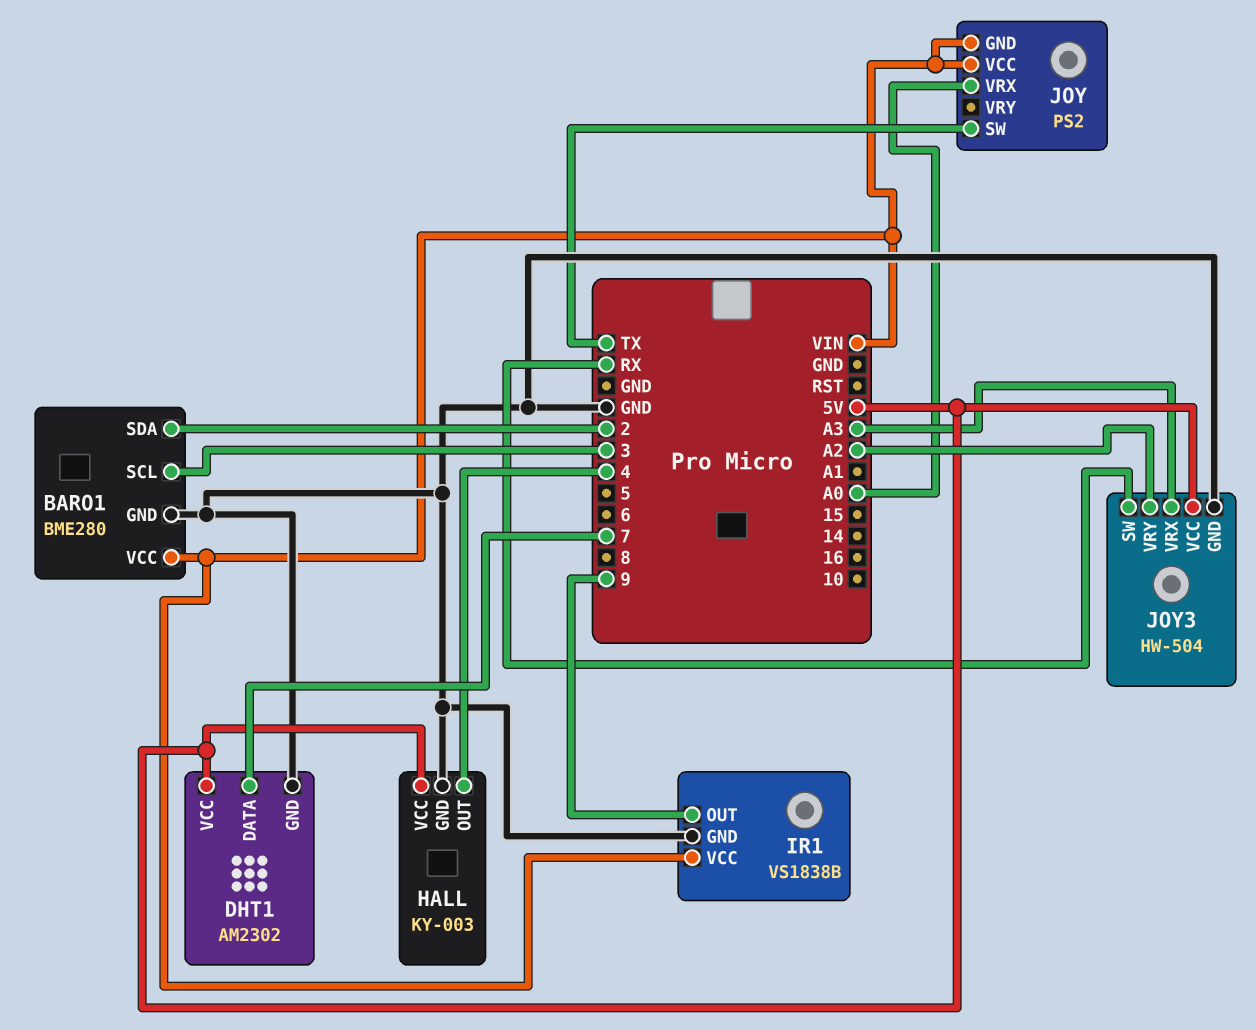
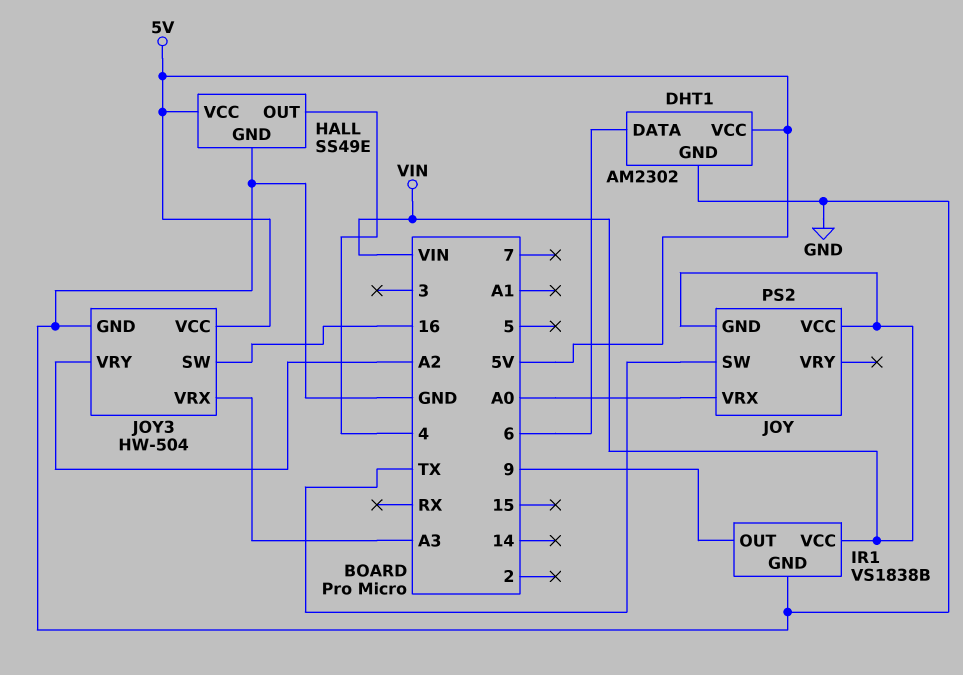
BARO1: BME280 -> none
BARO1 pin GND: GND -> none
BARO1 pin SCL: 3 -> none
BARO1 pin SDA: 2 -> none
BARO1 pin VCC: VIN -> none
DHT1 pin DATA: 7 -> 6
HALL: KY-003 -> SS49E
JOY3 pin SW: RX -> 16

